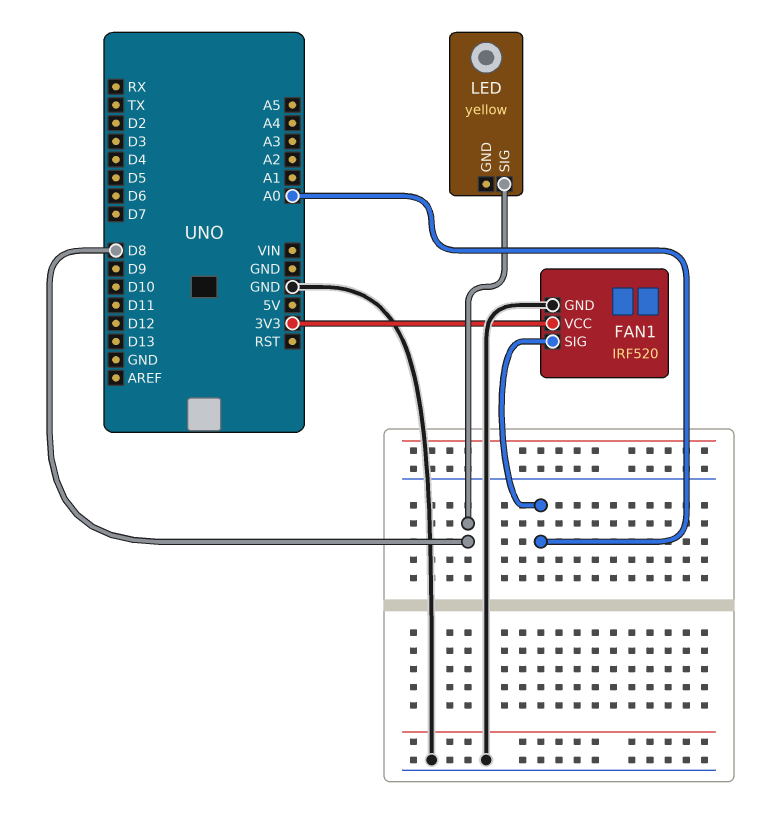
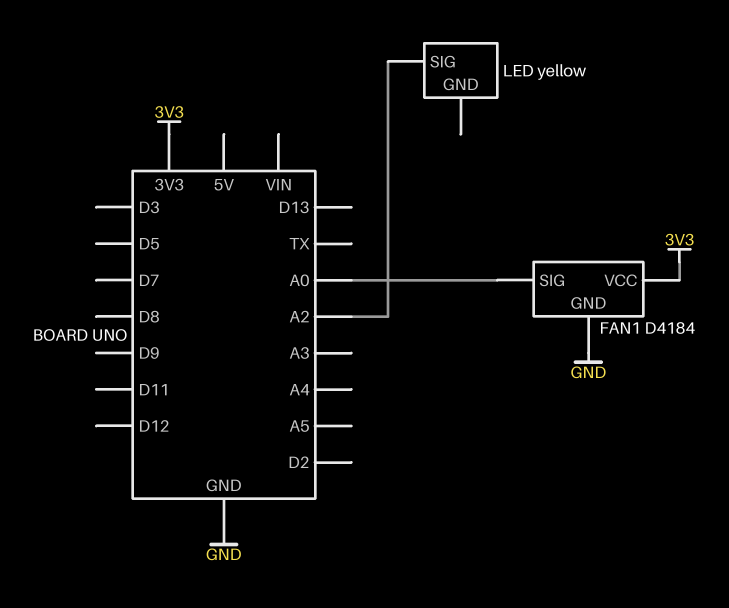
FAN1: IRF520 -> D4184
LED pin SIG: D8 -> A2

